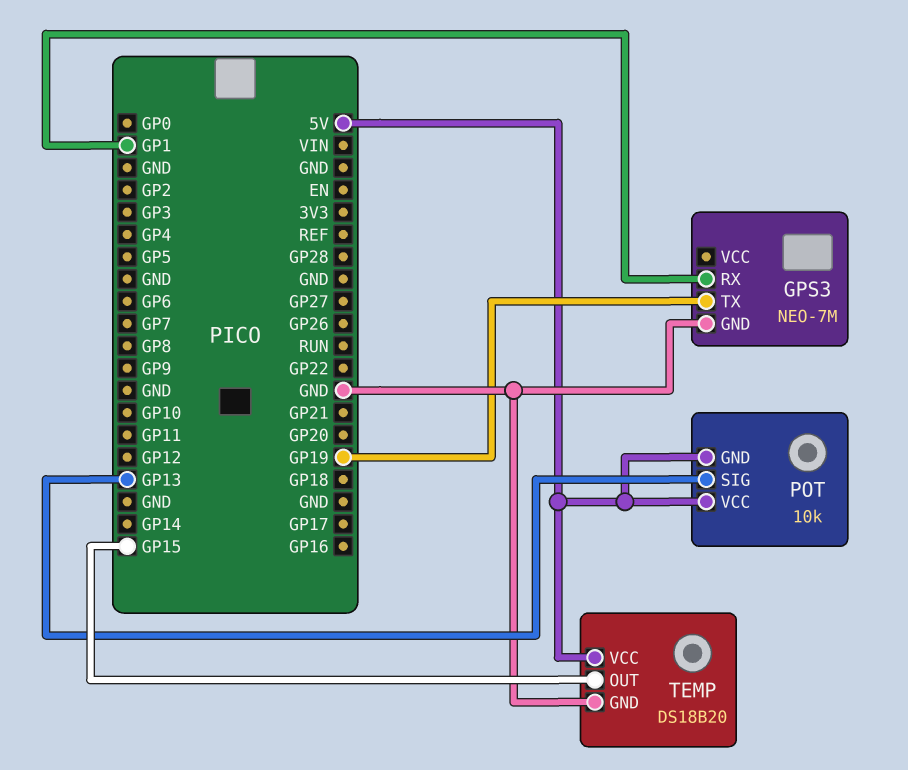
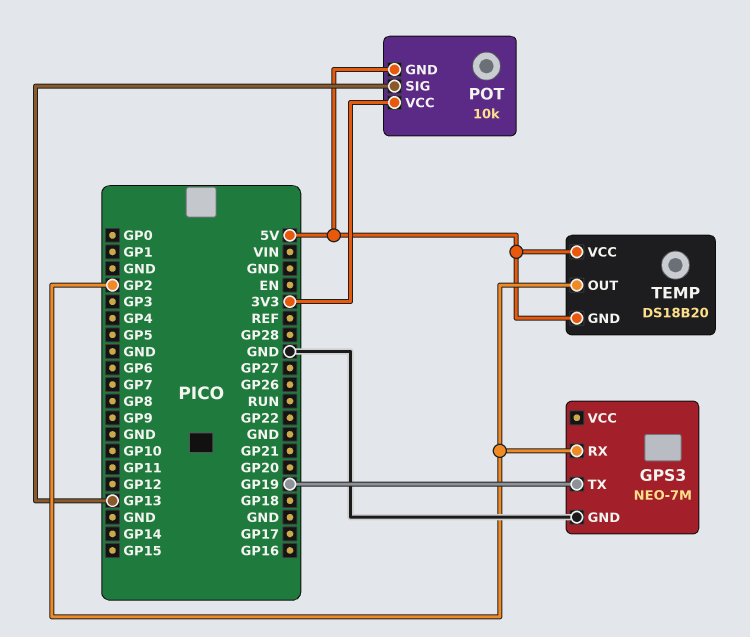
GPS3 pin RX: GP1 -> GP2
POT pin VCC: 5V -> 3V3
TEMP pin GND: GND -> 5V
TEMP pin OUT: GP15 -> GP2

